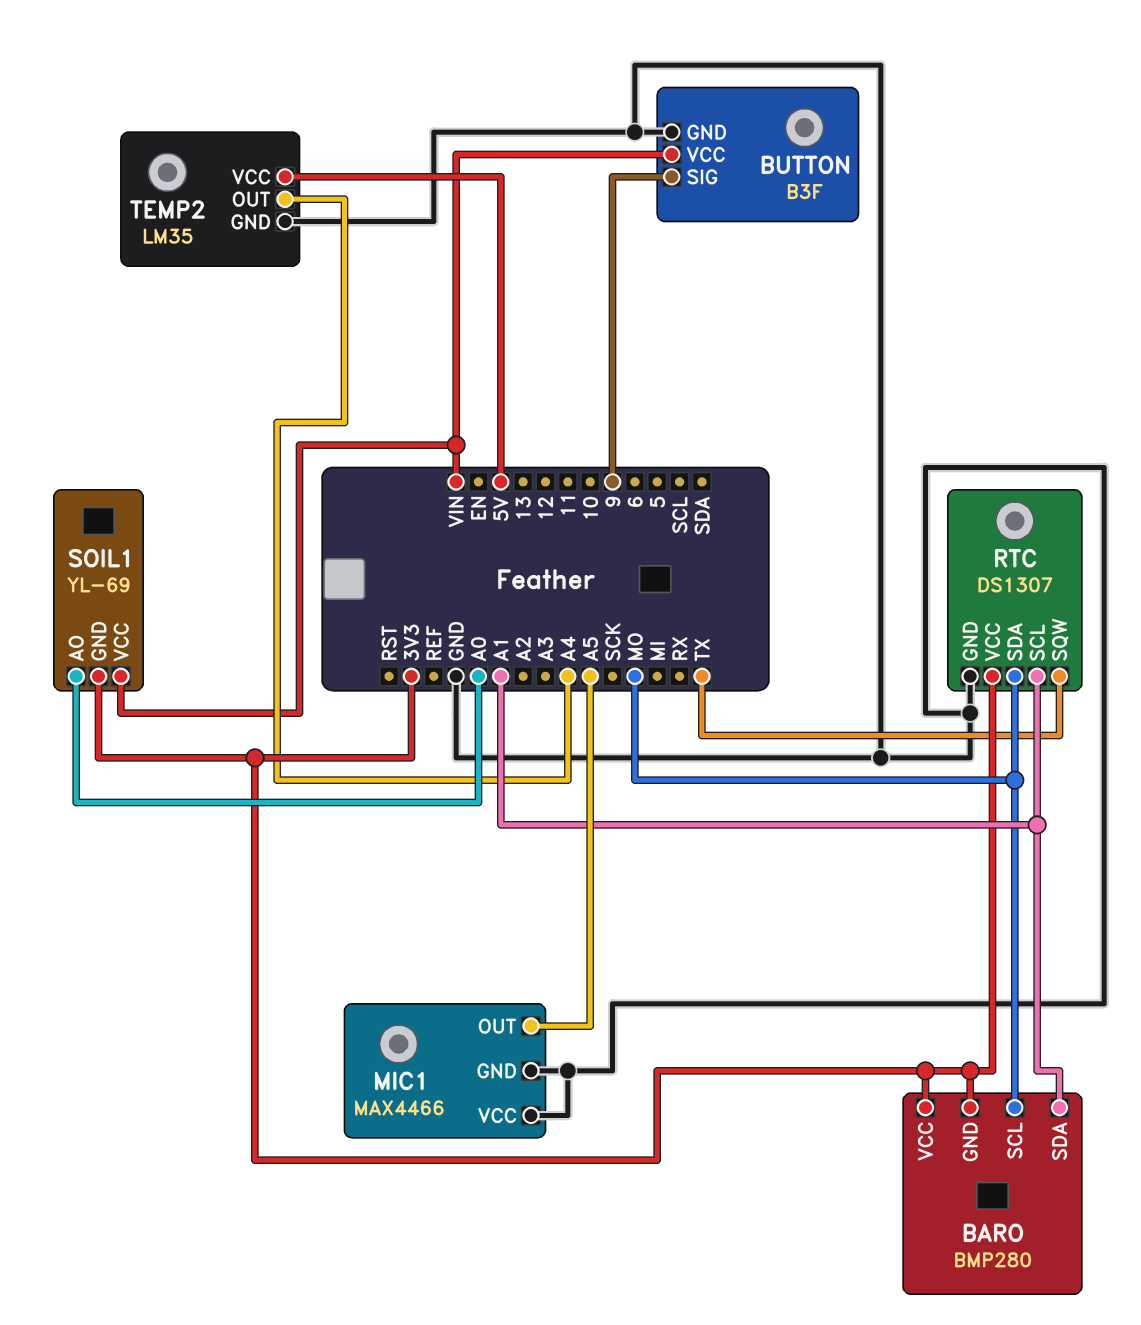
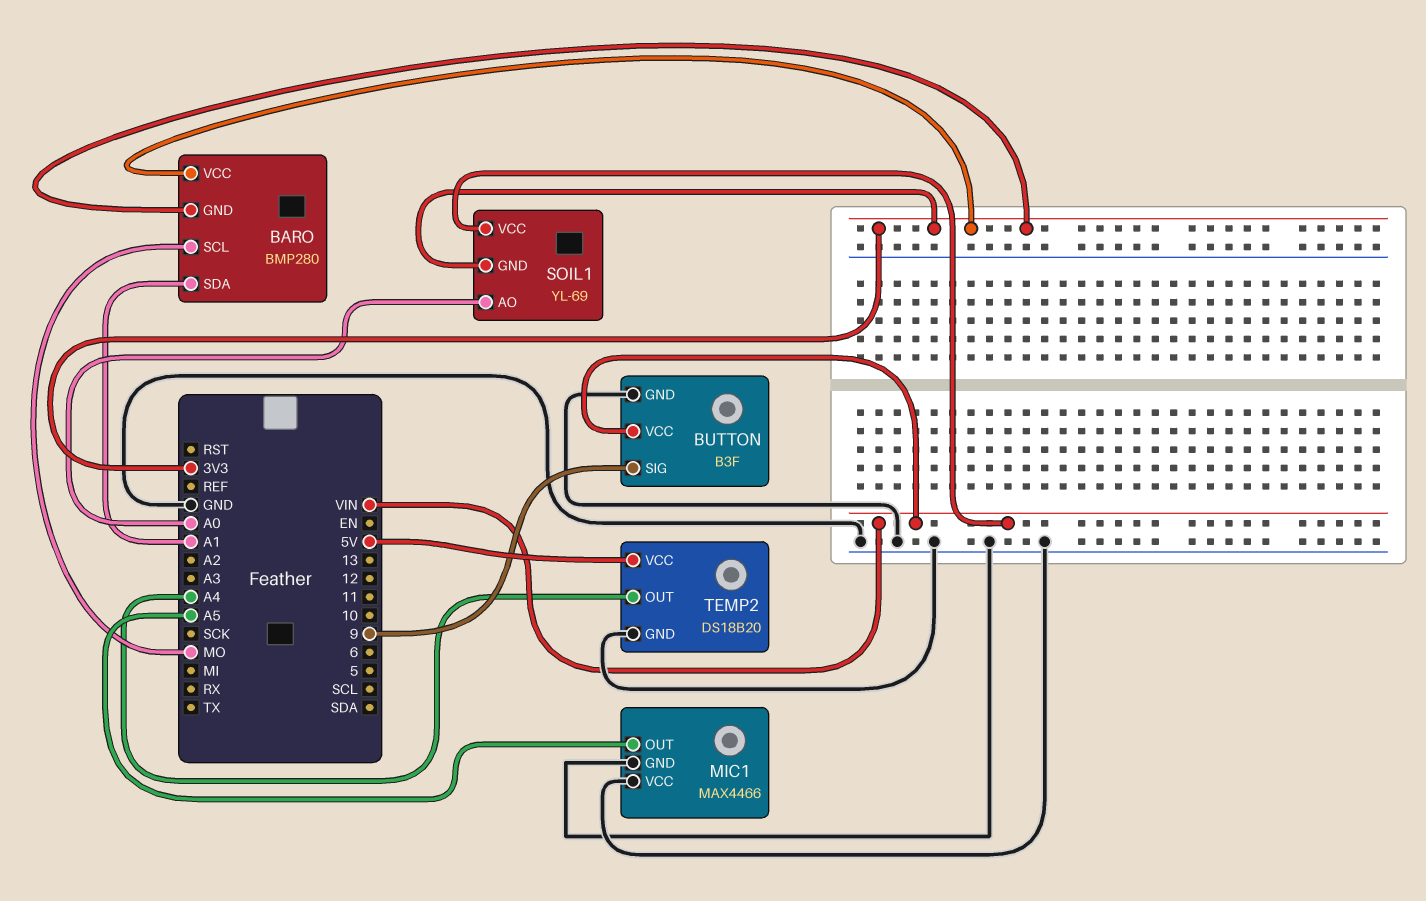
RTC: DS1307 -> none
RTC pin GND: GND -> none
RTC pin SCL: A1 -> none
RTC pin SDA: MO -> none
RTC pin SQW: TX -> none
RTC pin VCC: 3V3 -> none
TEMP2: LM35 -> DS18B20

